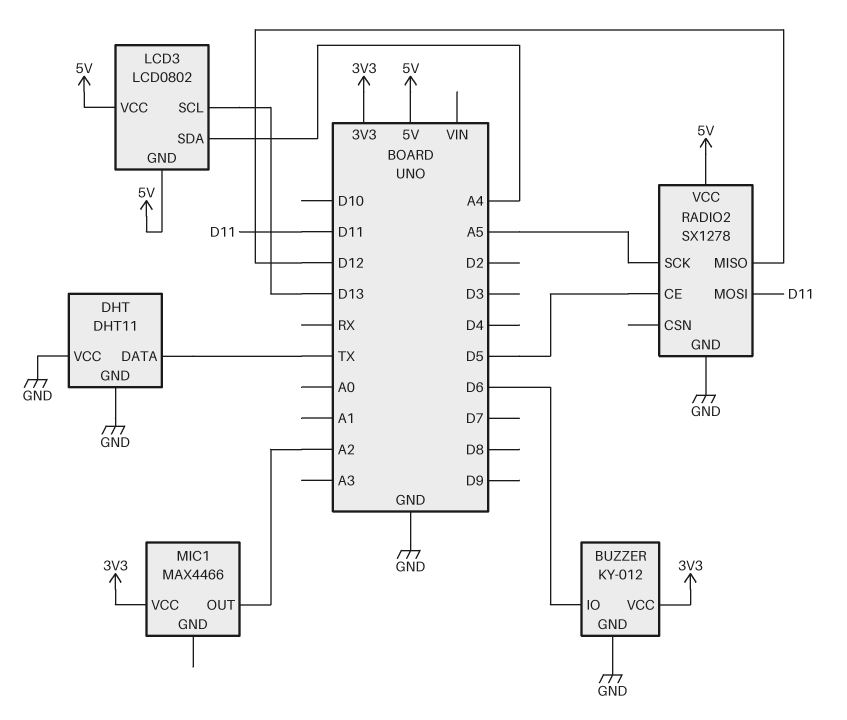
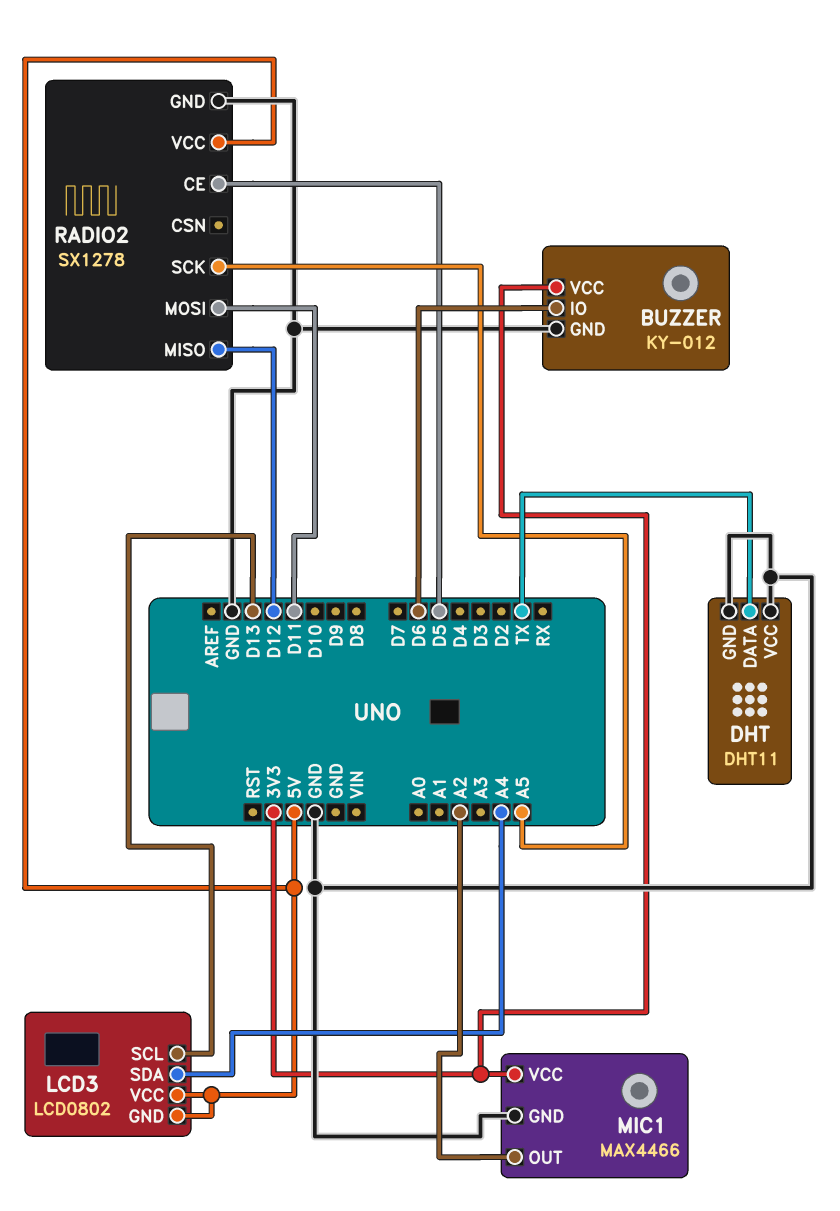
MIC1 pin GND: none -> GND

